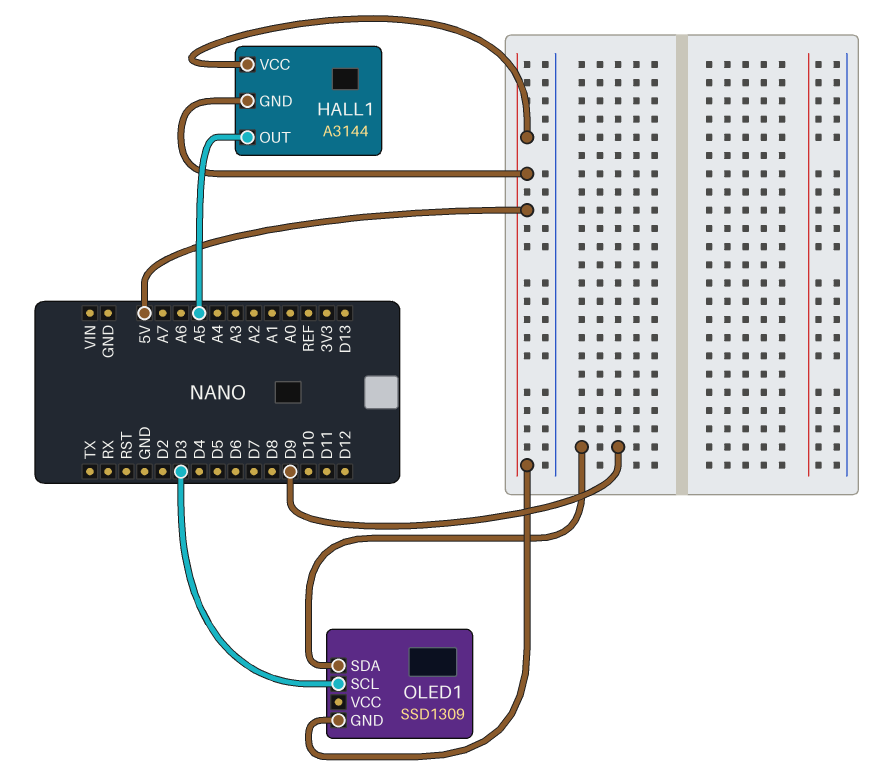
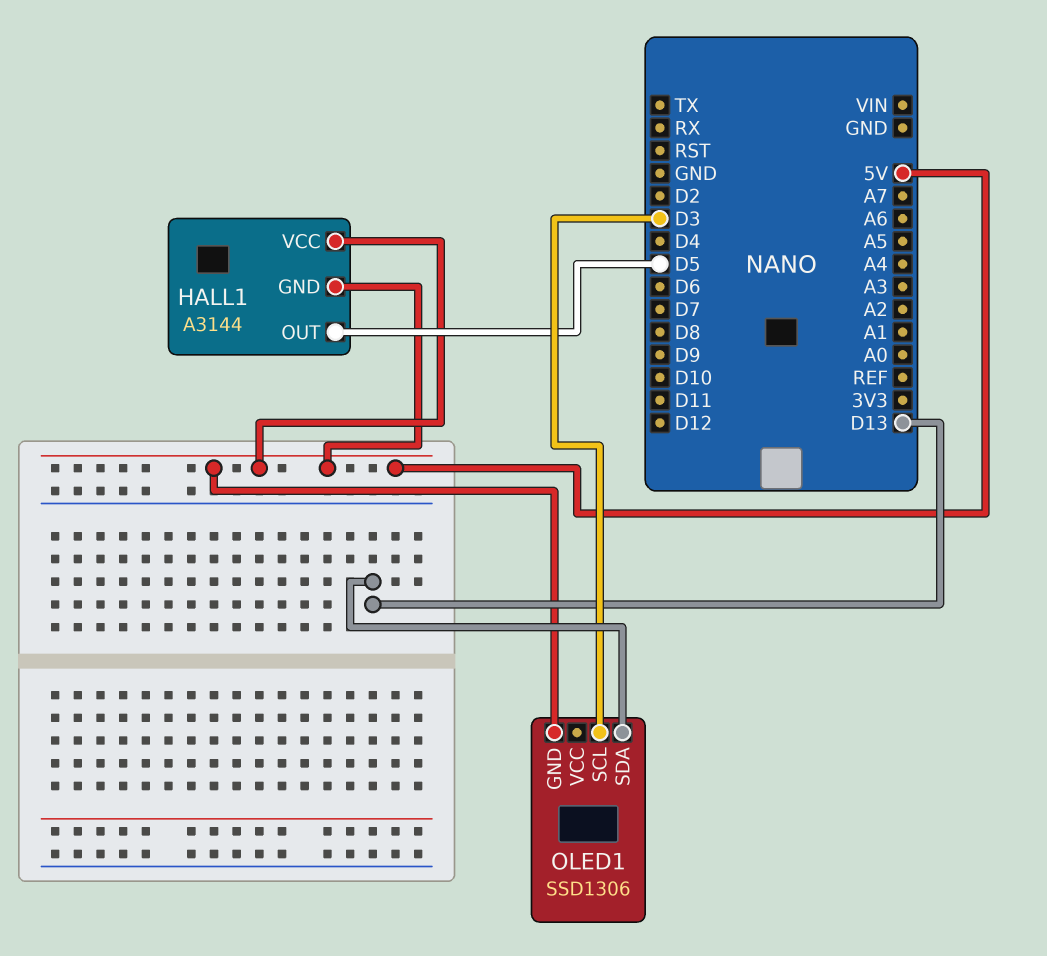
HALL1 pin OUT: A5 -> D5
OLED1: SSD1309 -> SSD1306
OLED1 pin SDA: D9 -> D13

